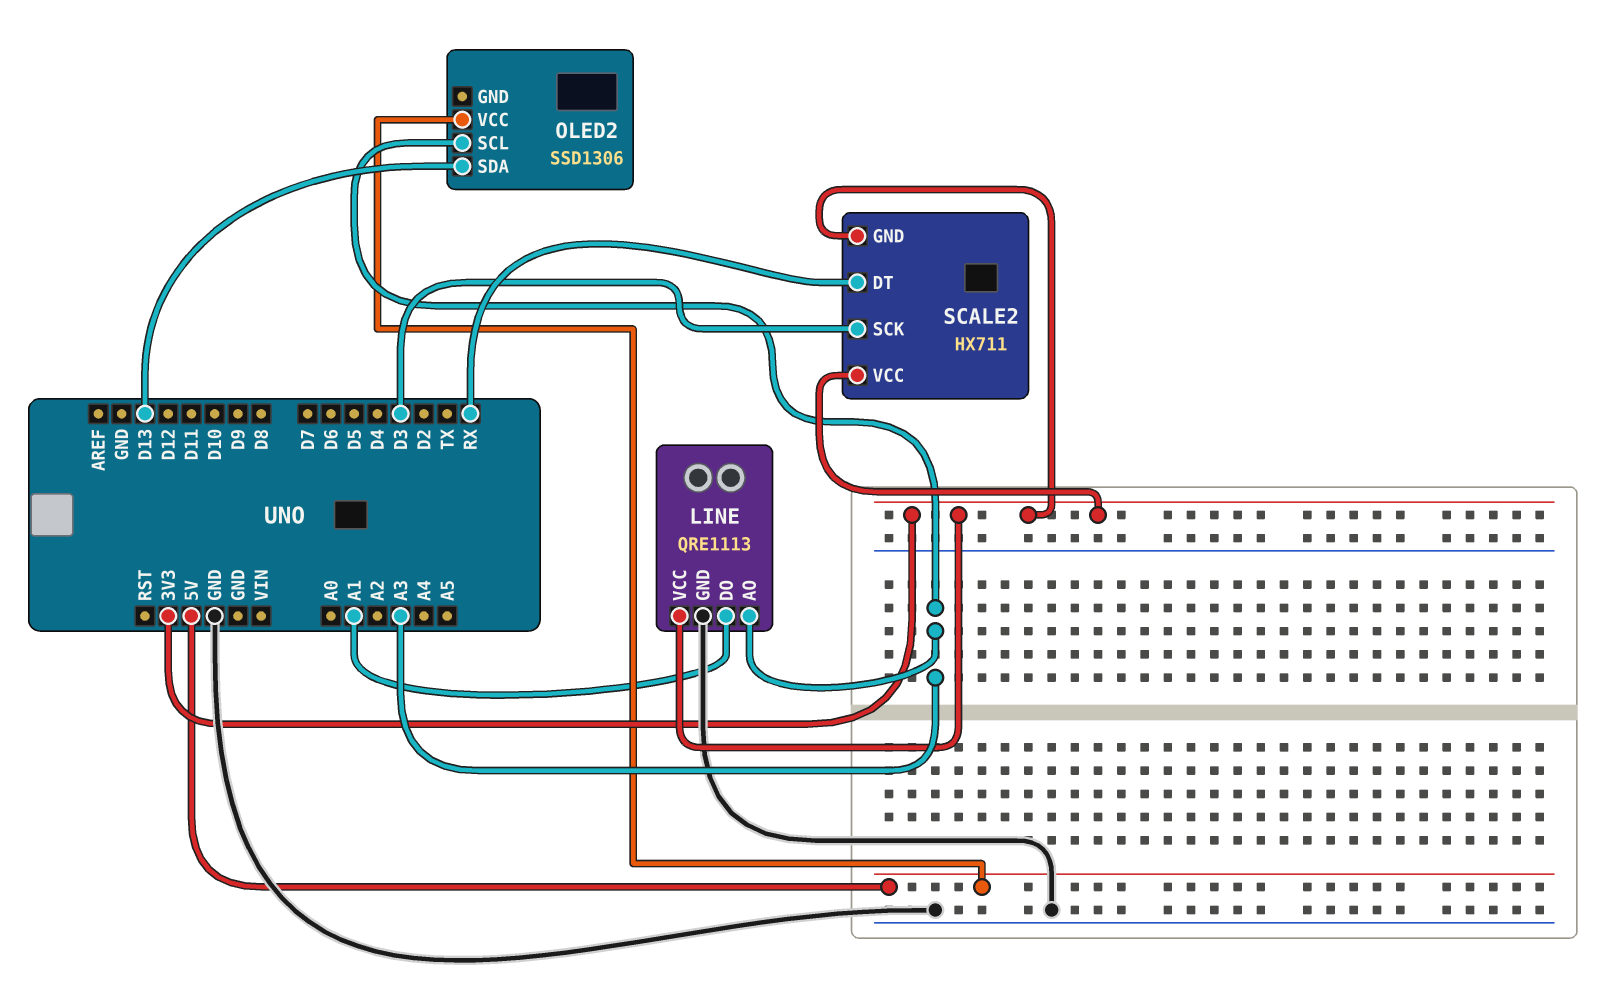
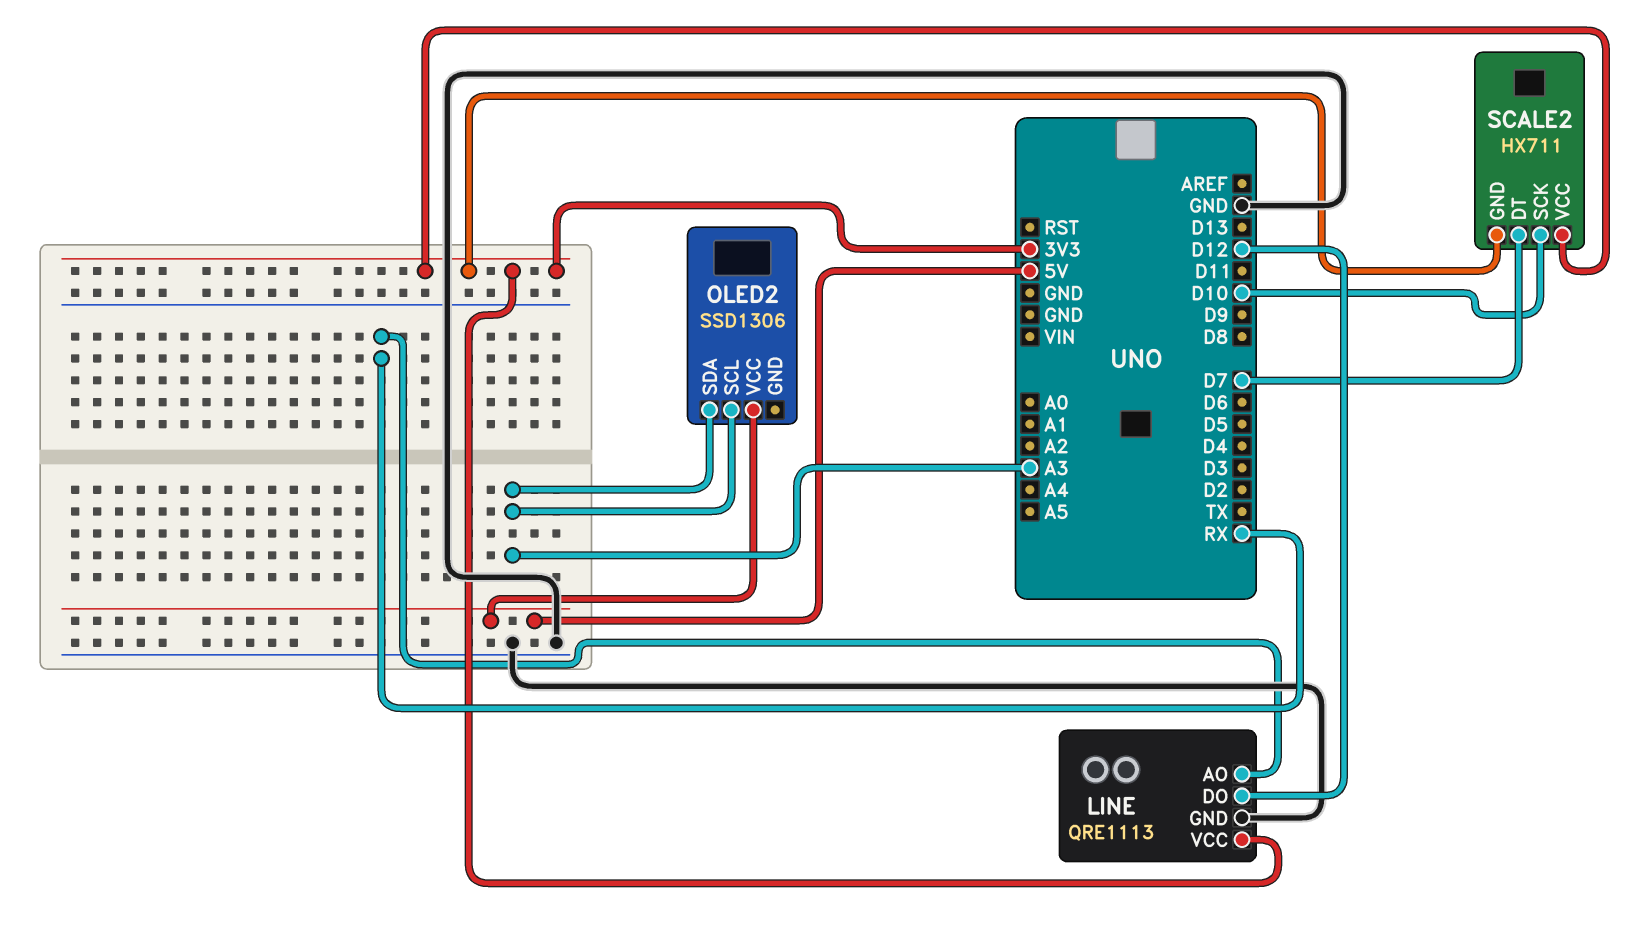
LINE pin AO: A3 -> RX
LINE pin DO: A1 -> D12
OLED2 pin SDA: D13 -> A3
SCALE2 pin DT: RX -> D7
SCALE2 pin SCK: D3 -> D10

